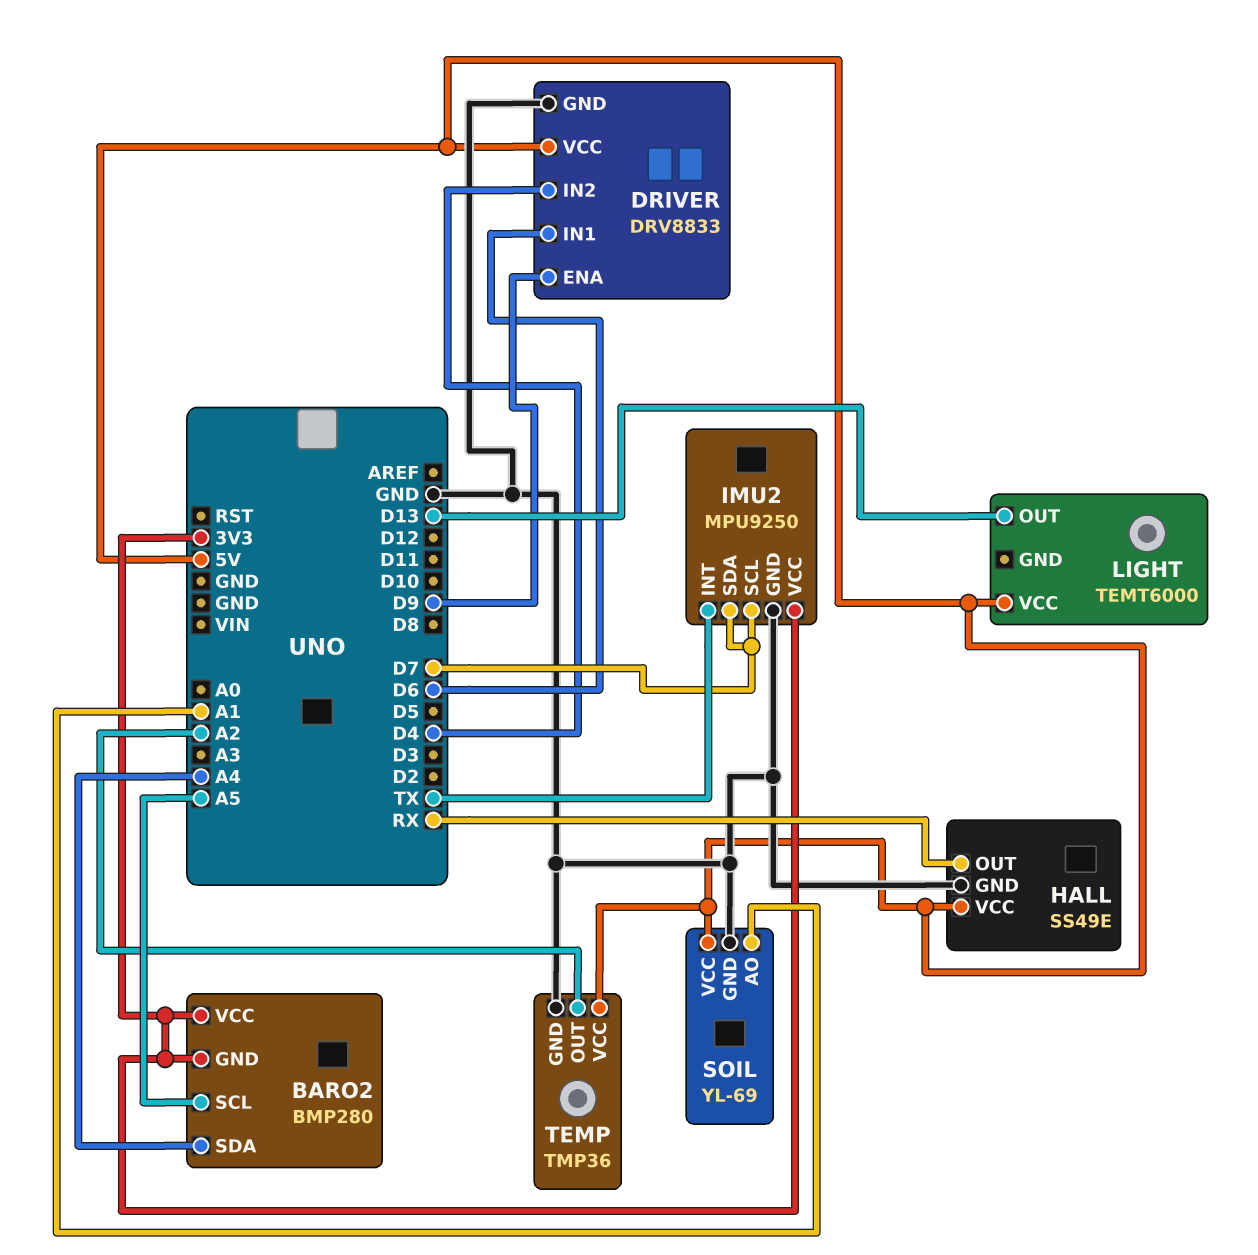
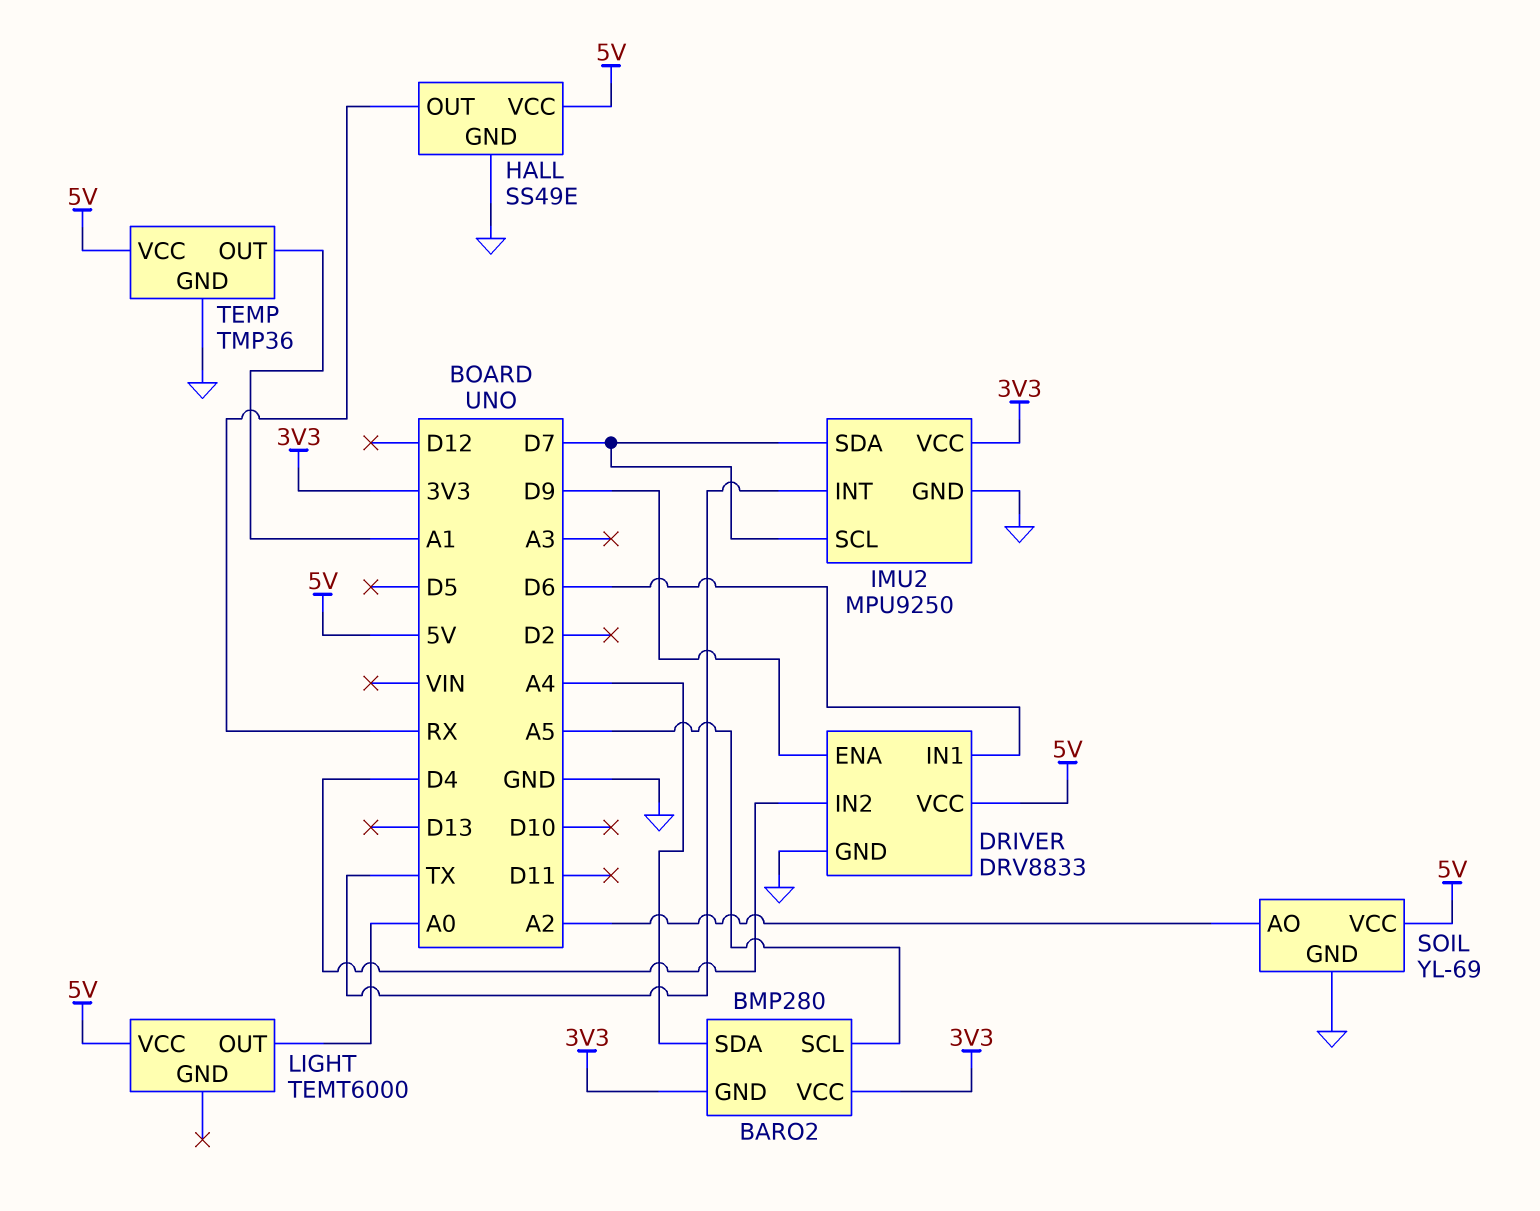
LIGHT pin OUT: D13 -> A0
SOIL pin AO: A1 -> A2
TEMP pin OUT: A2 -> A1

